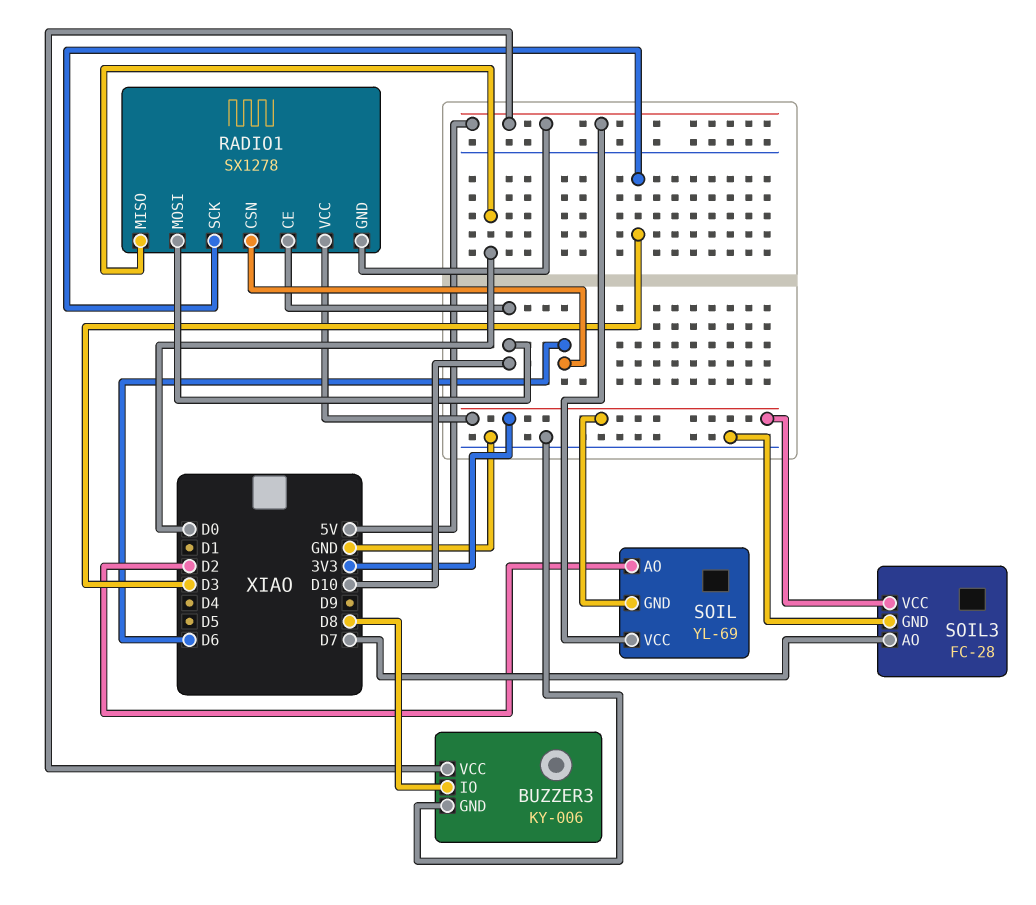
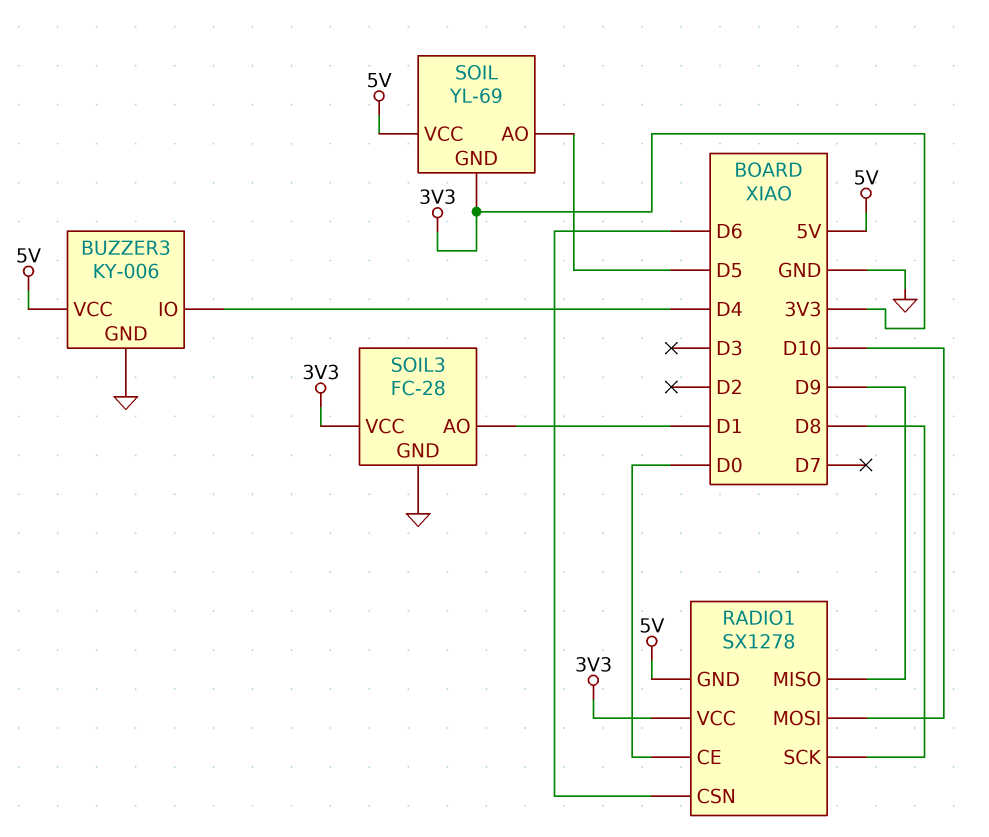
BUZZER3 pin IO: D8 -> D4
RADIO1 pin CE: D10 -> D0
RADIO1 pin MISO: D0 -> D9
RADIO1 pin SCK: D3 -> D8
SOIL pin AO: D2 -> D5
SOIL3 pin AO: D7 -> D1

